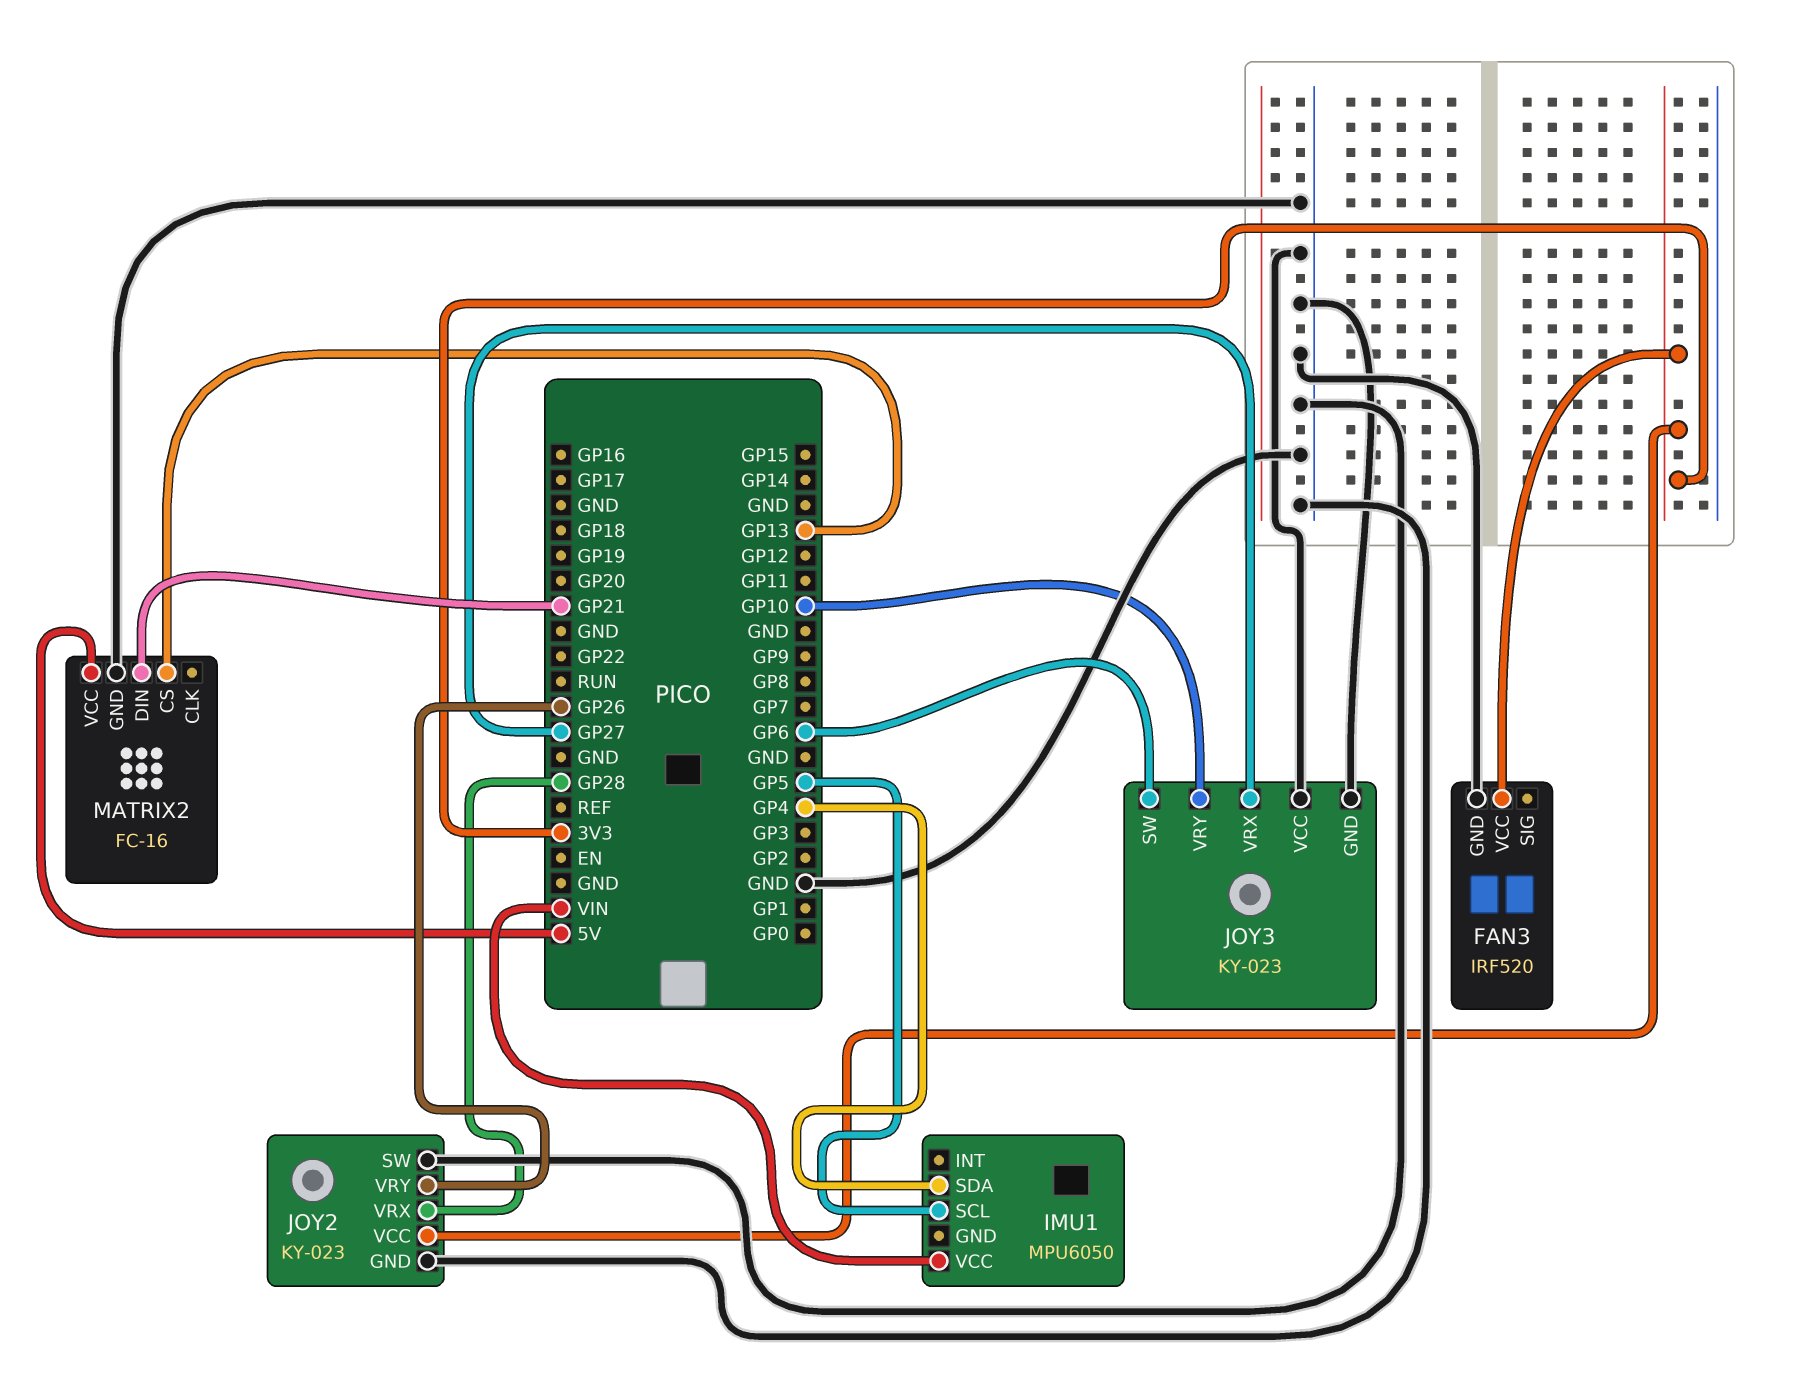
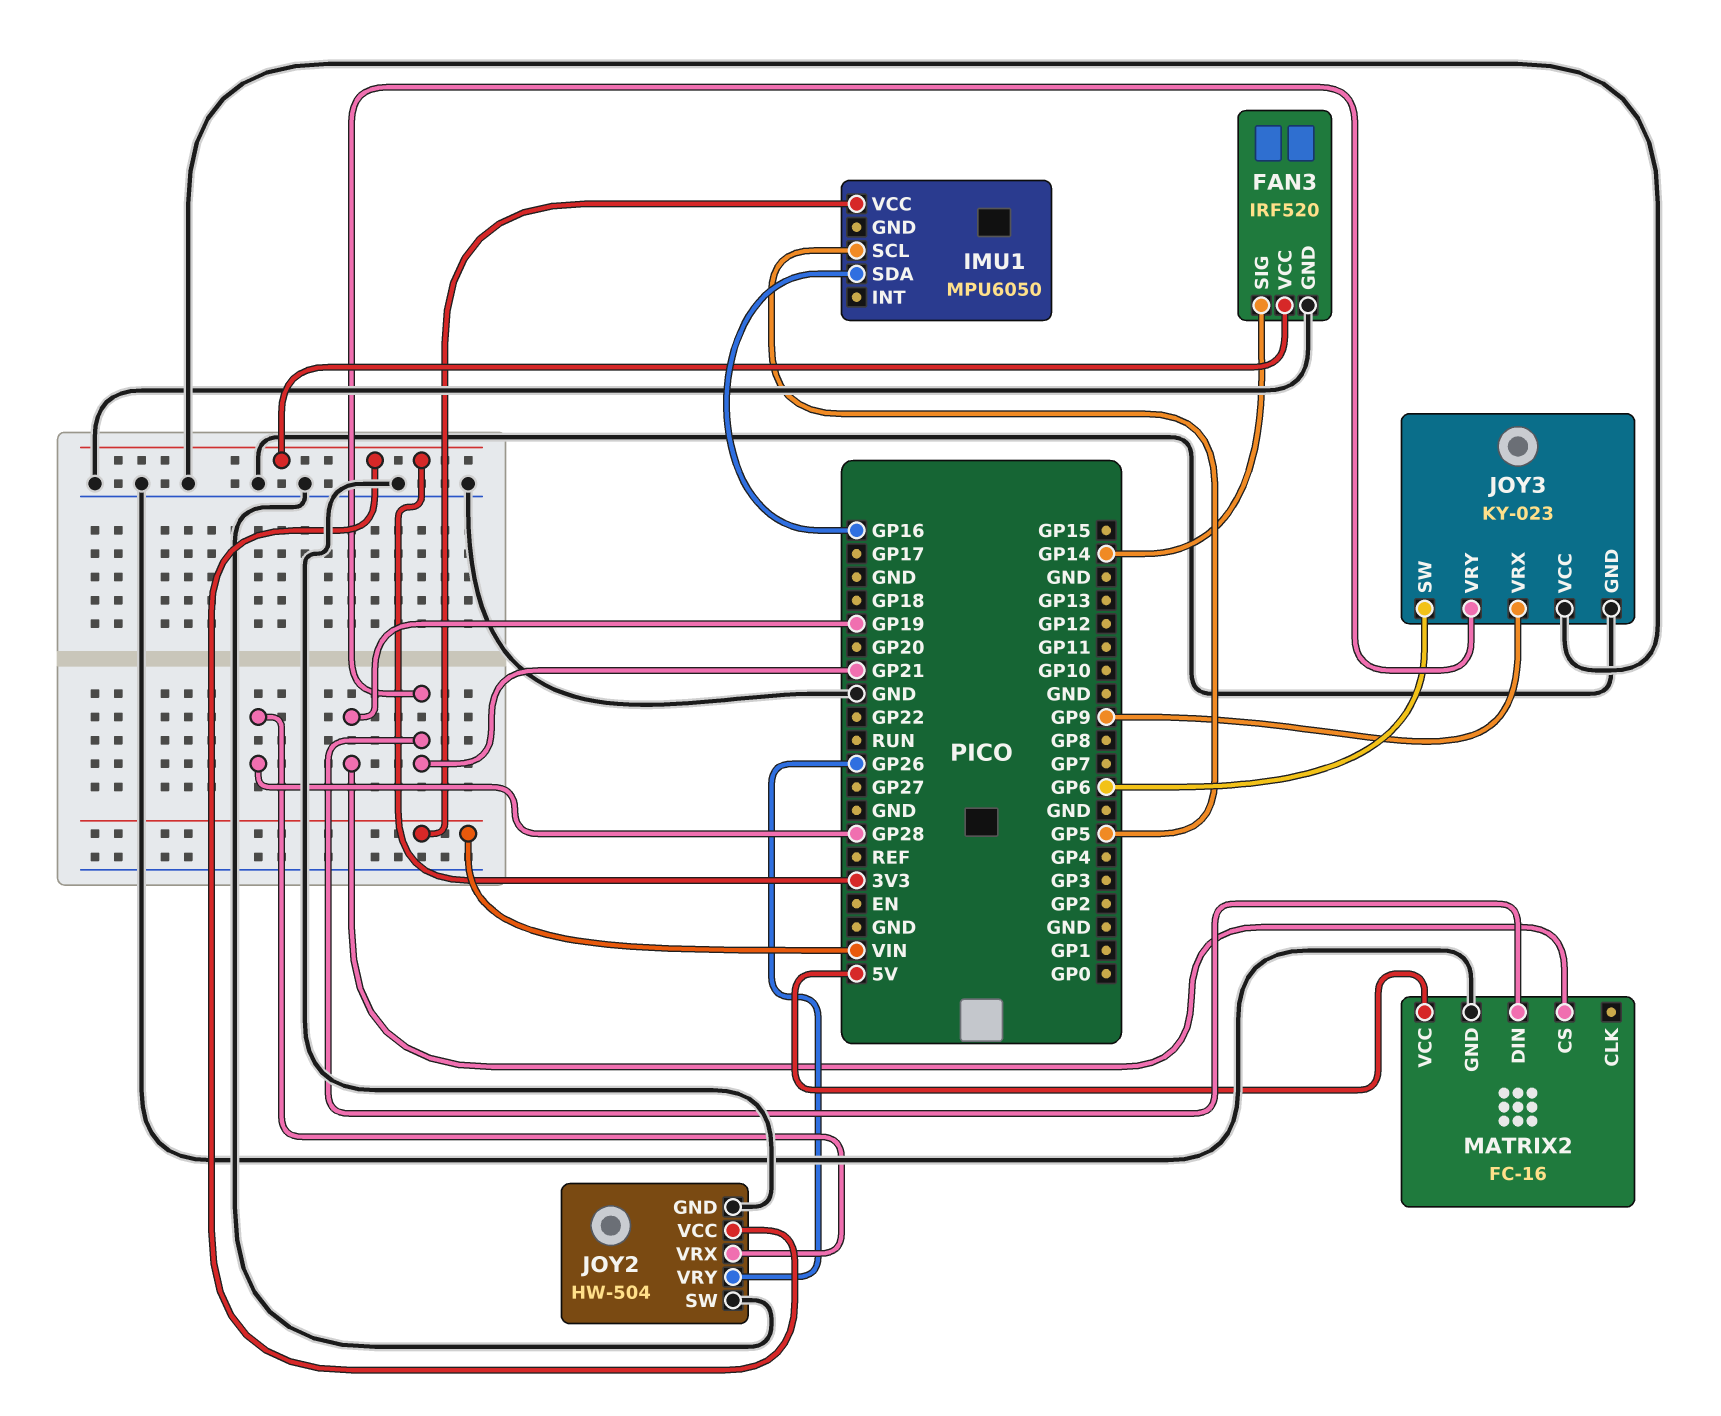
FAN3 pin SIG: none -> GP14
IMU1 pin SDA: GP4 -> GP16
JOY2: KY-023 -> HW-504
JOY3 pin VRX: GP27 -> GP9
JOY3 pin VRY: GP10 -> GP21
MATRIX2 pin CS: GP13 -> GP19

